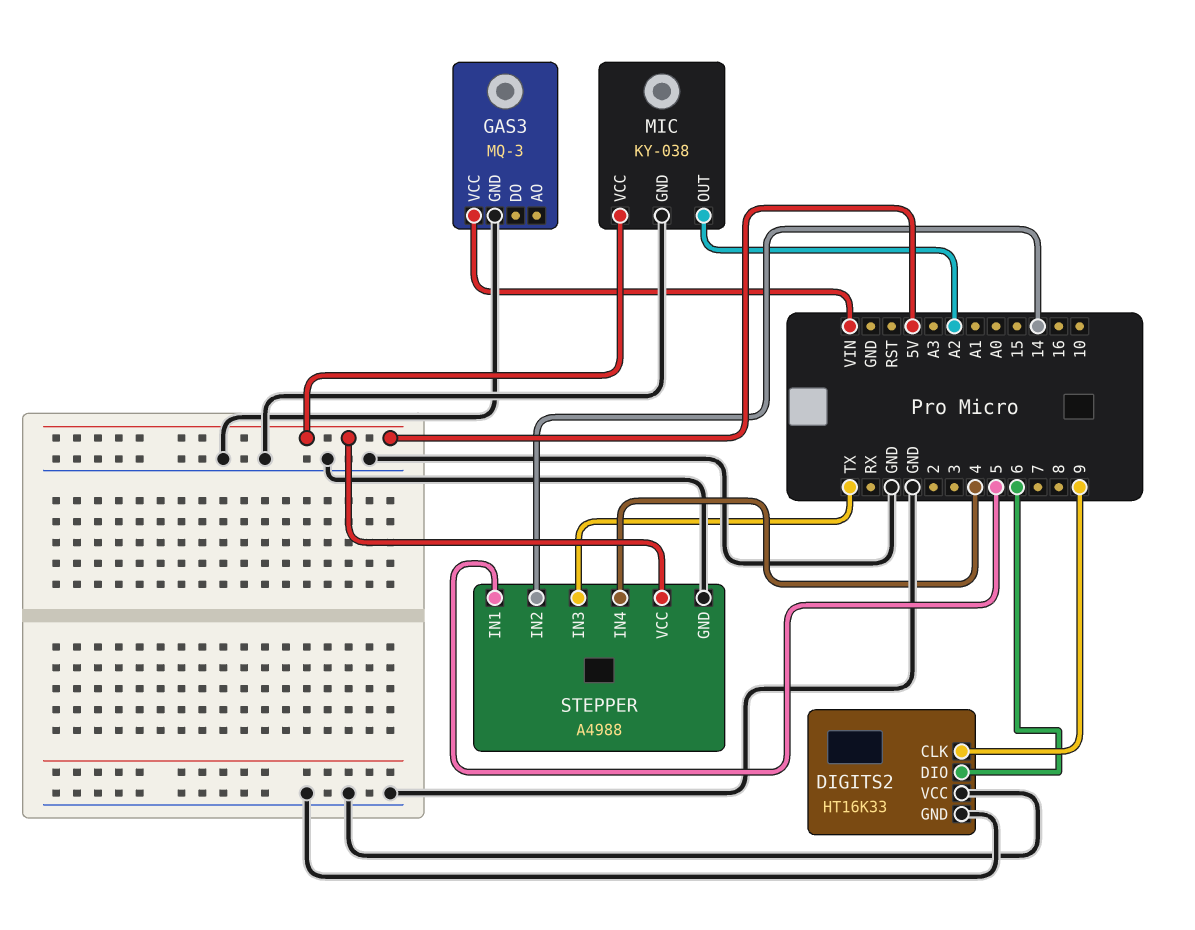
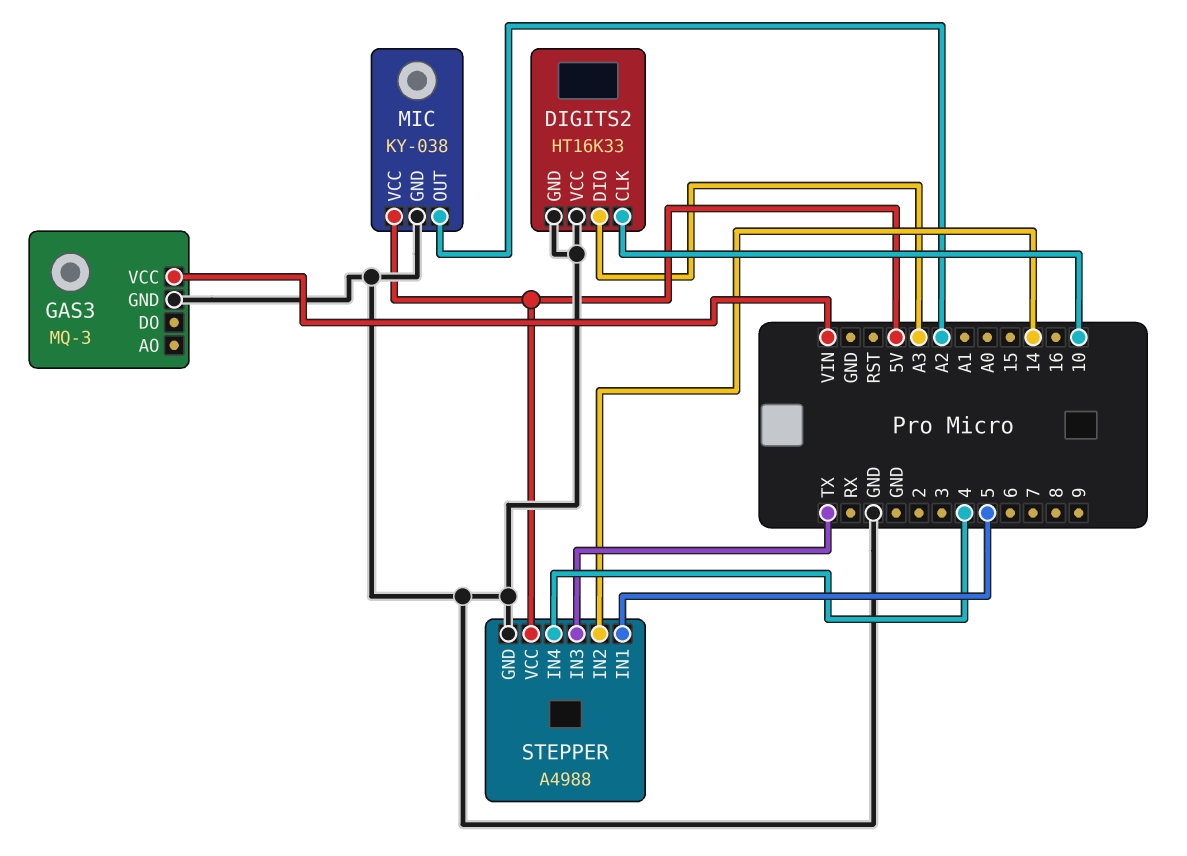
DIGITS2 pin CLK: 9 -> 10
DIGITS2 pin DIO: 6 -> A3

